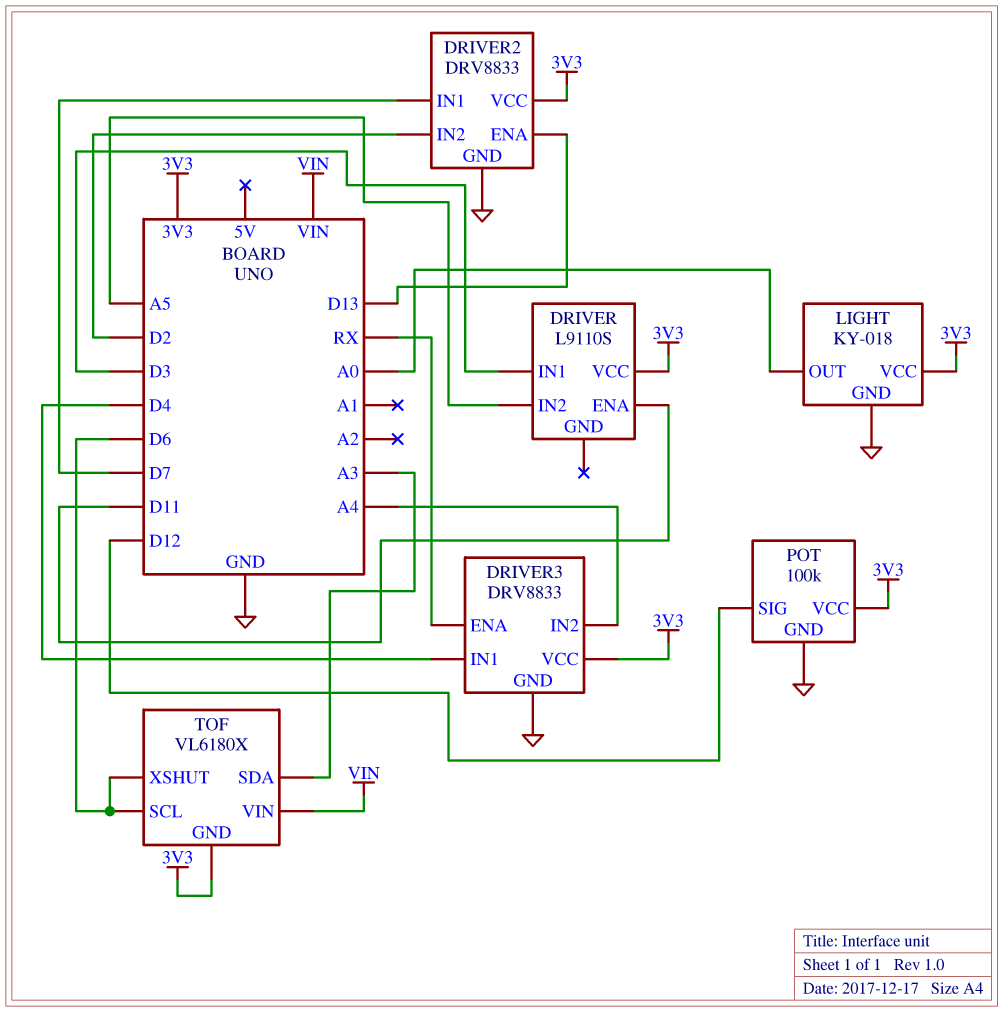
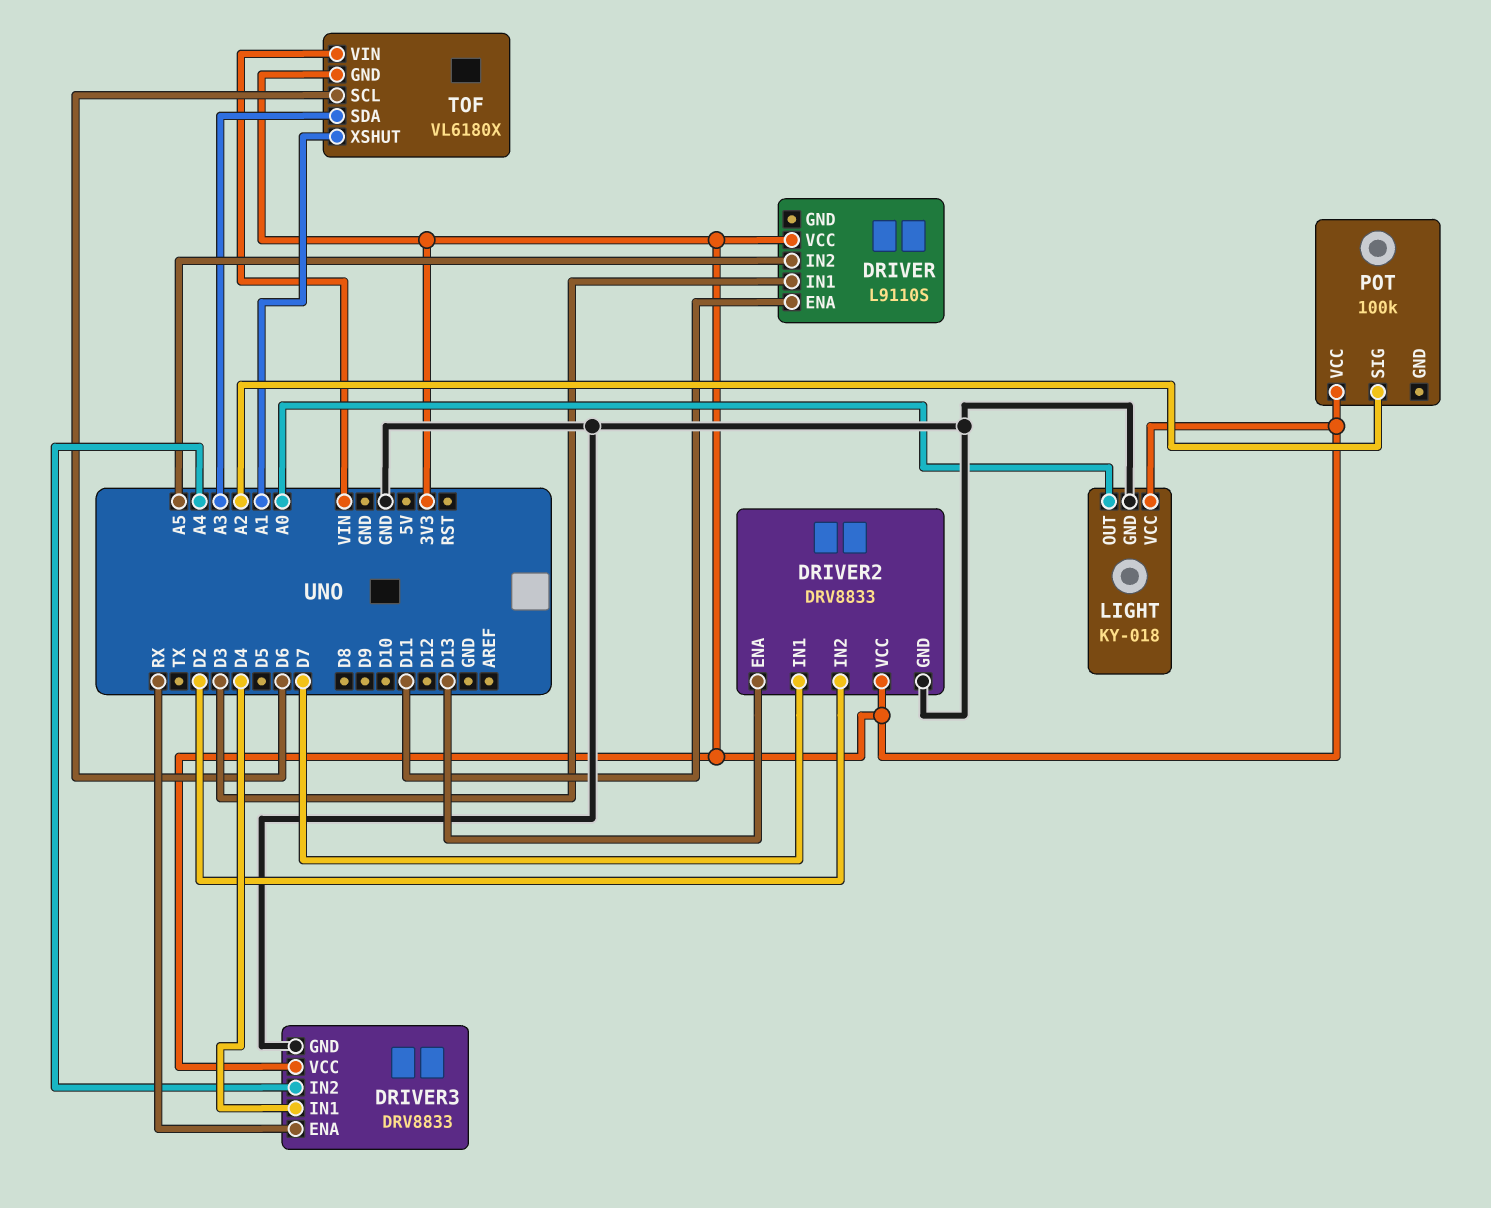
POT pin GND: GND -> none
POT pin SIG: D12 -> A2
TOF pin XSHUT: D6 -> A1

